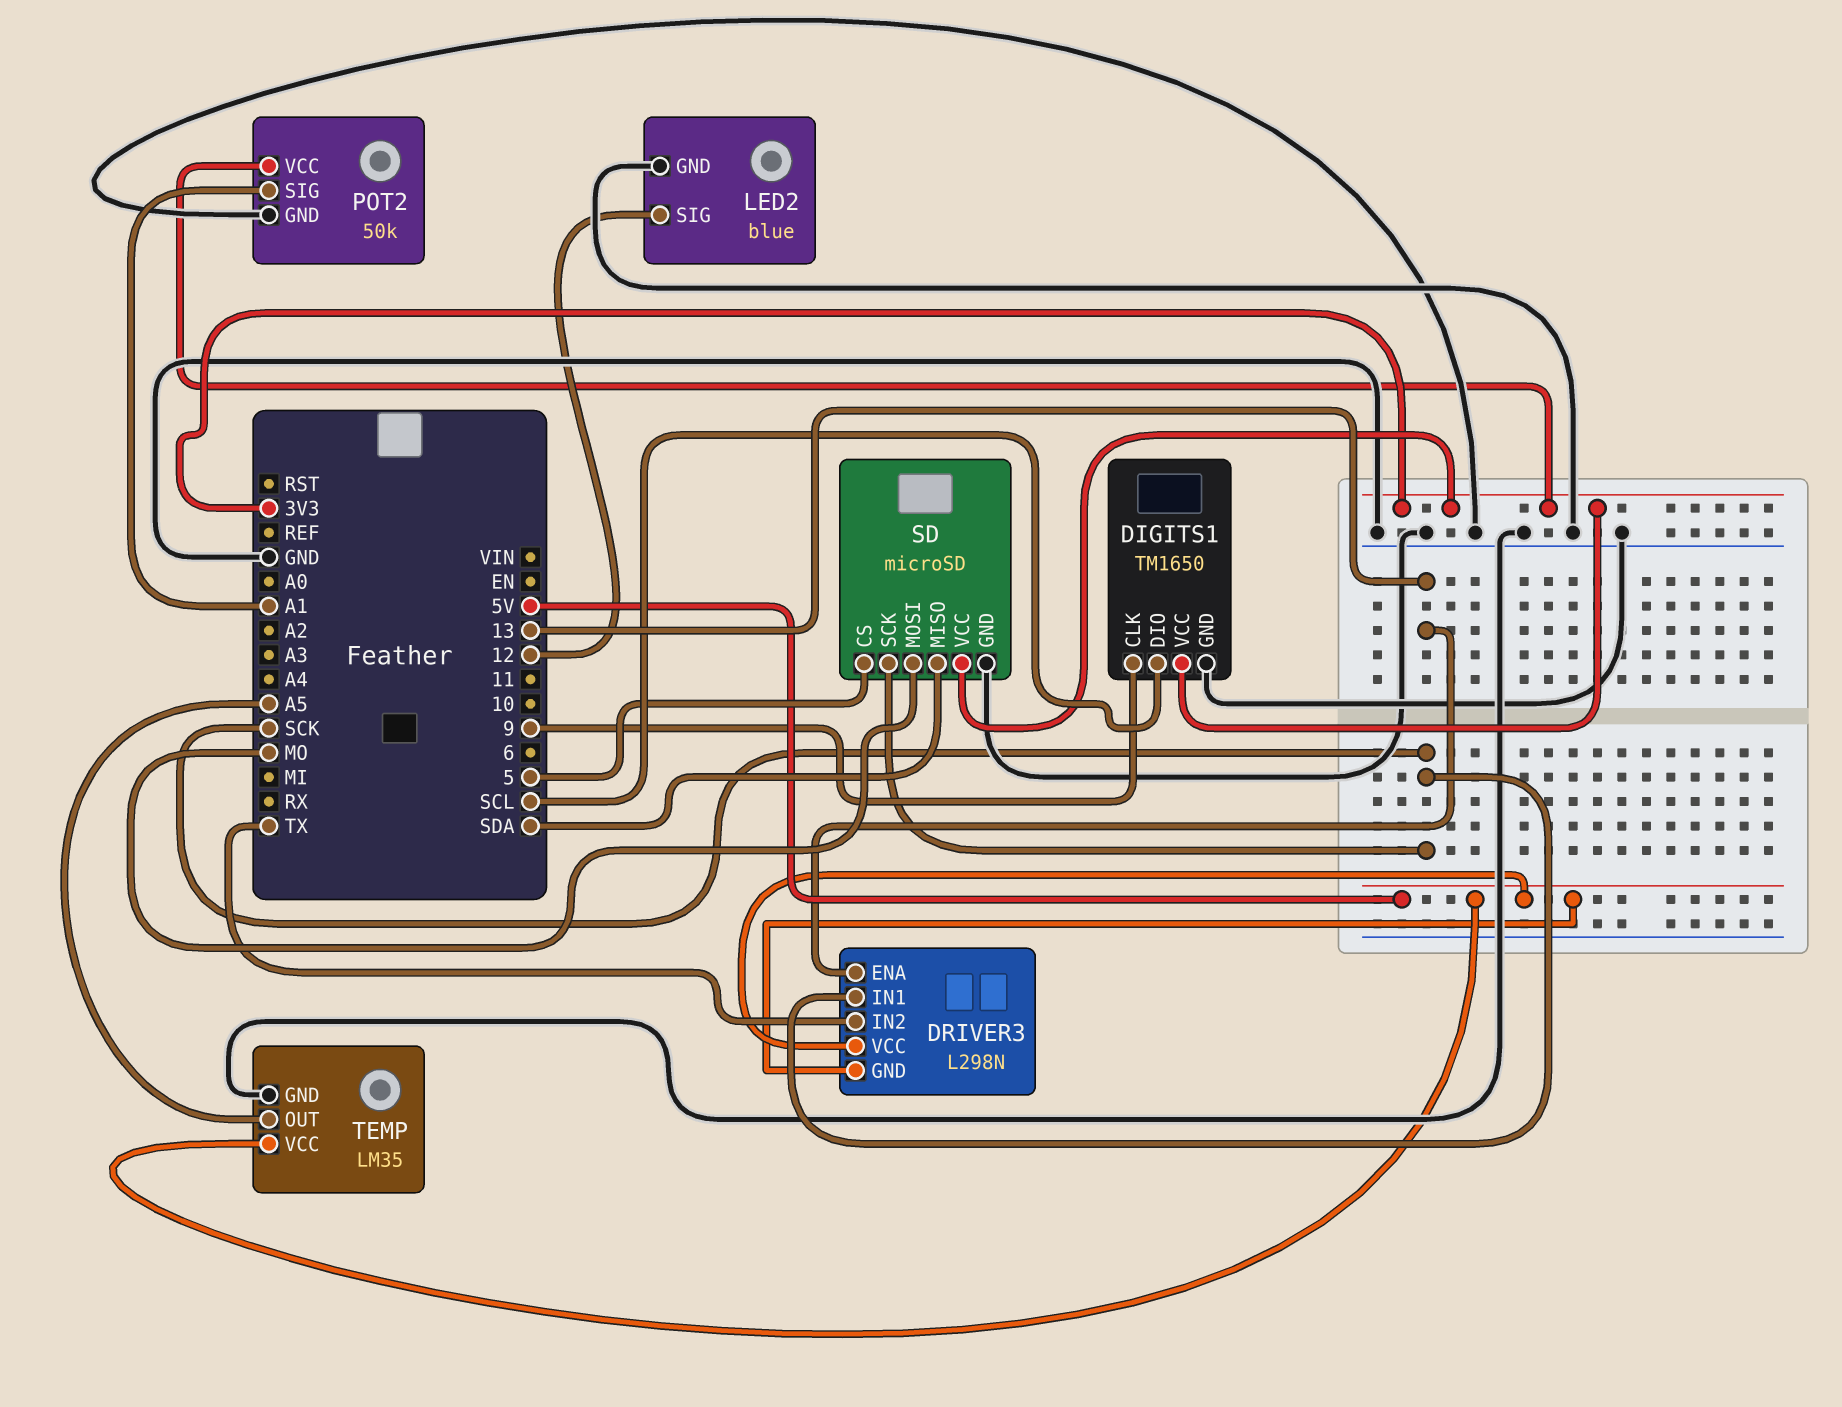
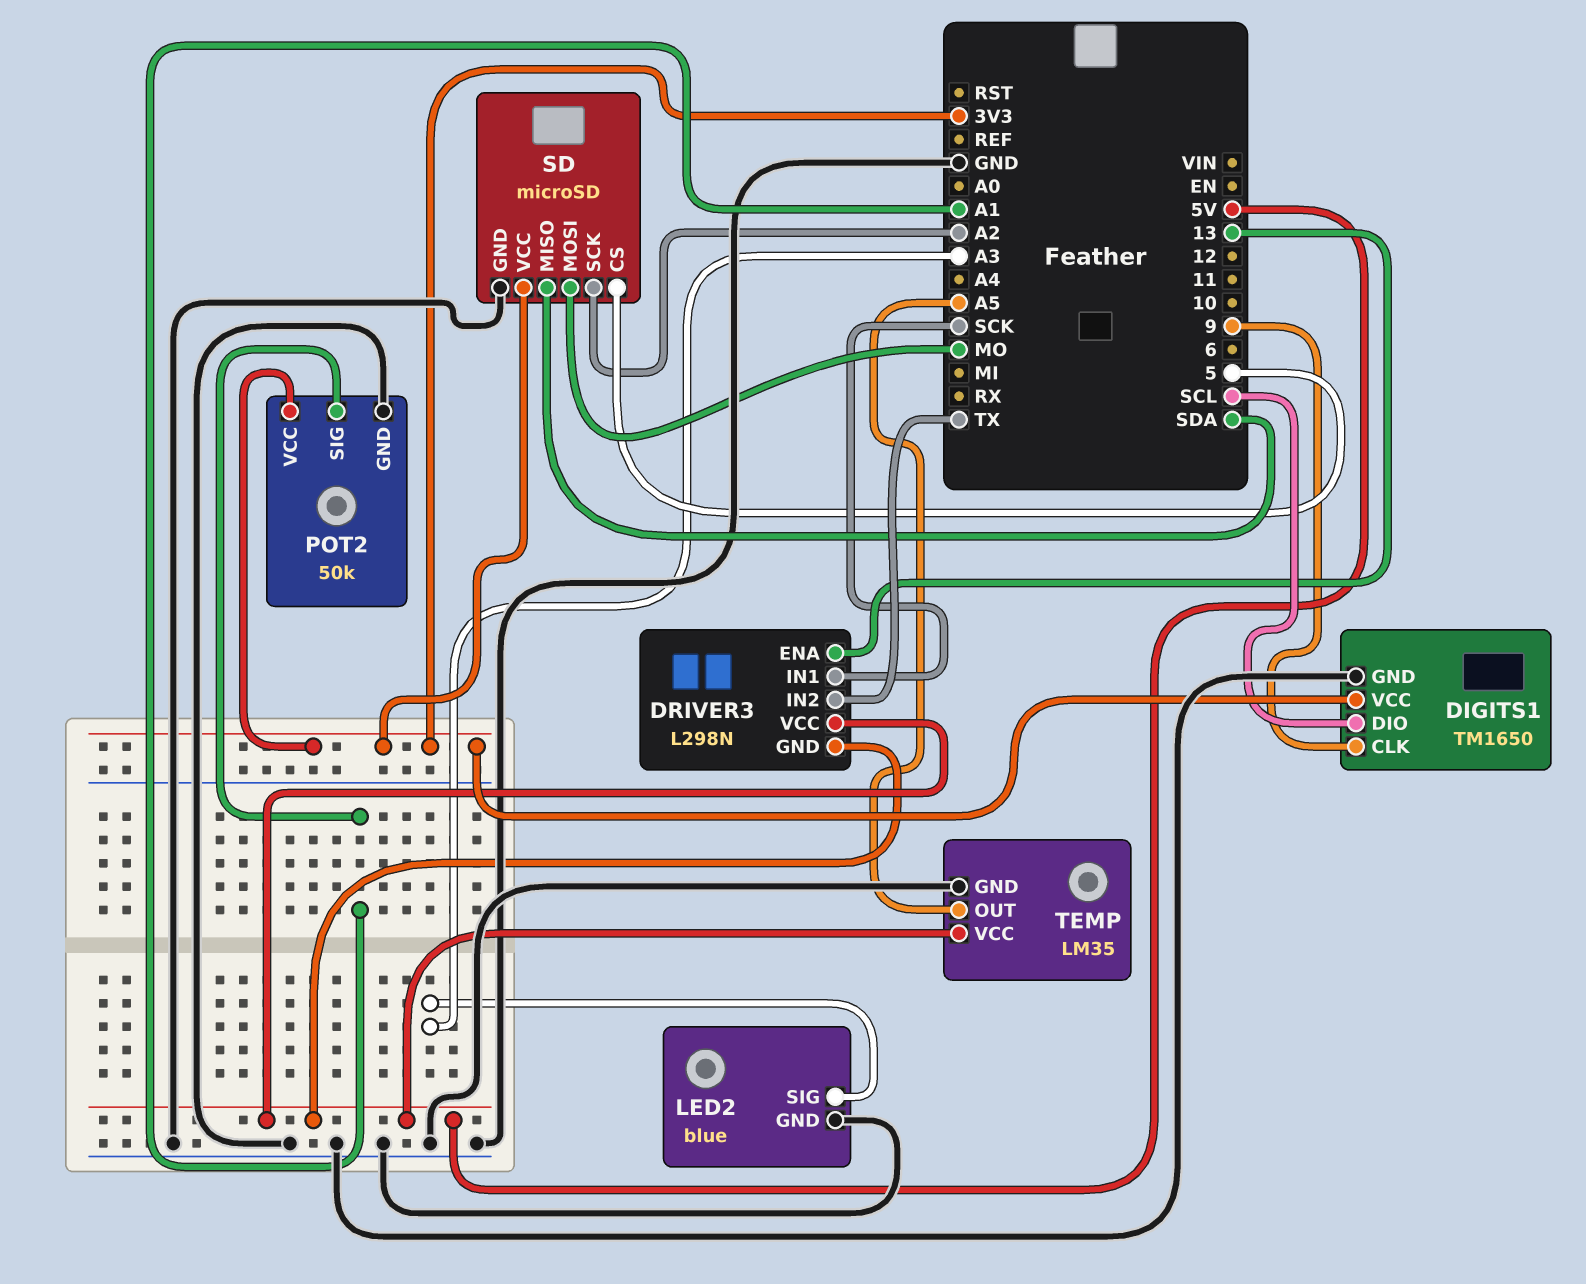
LED2 pin SIG: 12 -> A3
SD pin SCK: SCK -> A2

